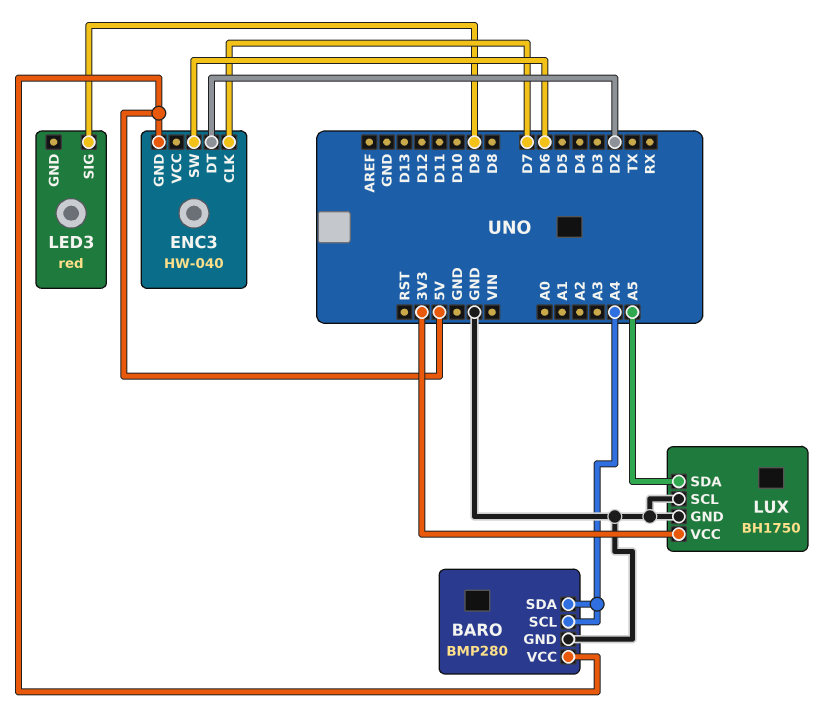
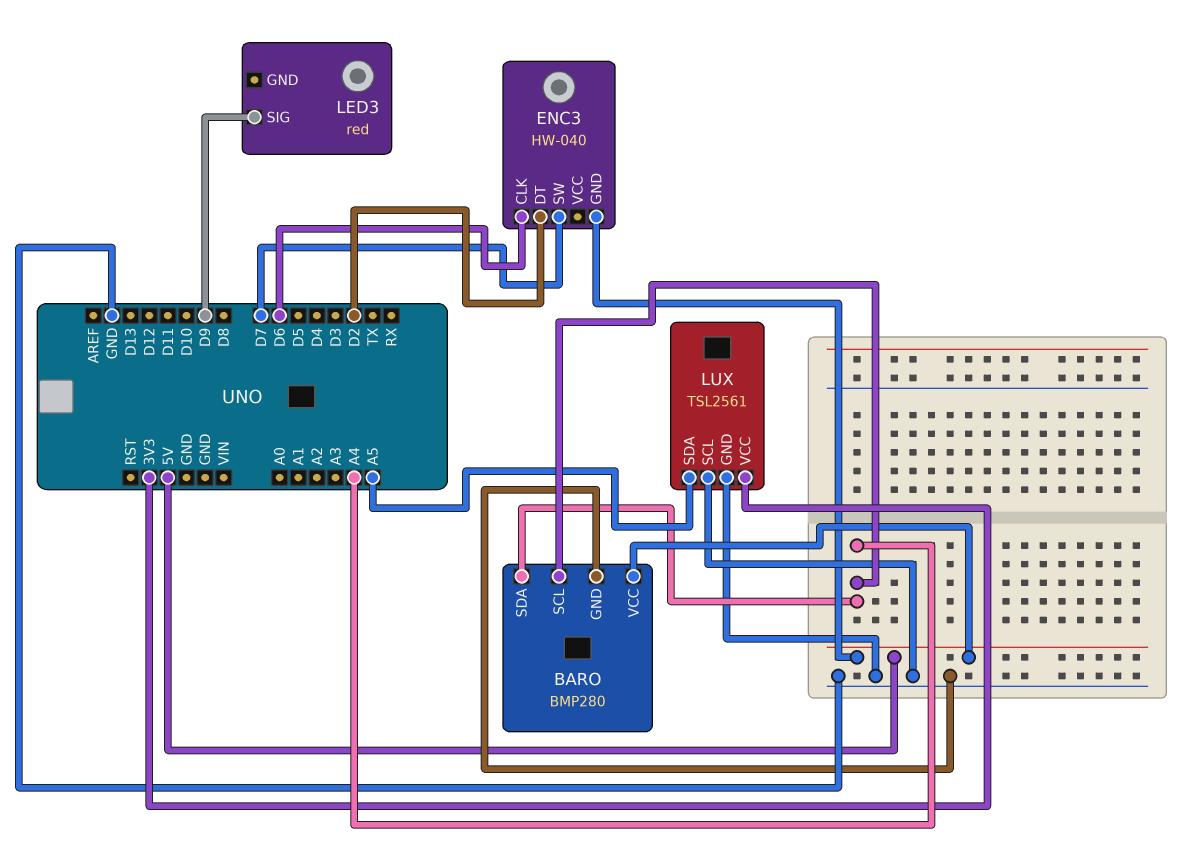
ENC3 pin CLK: D7 -> D6
ENC3 pin SW: D6 -> D7
LUX: BH1750 -> TSL2561

